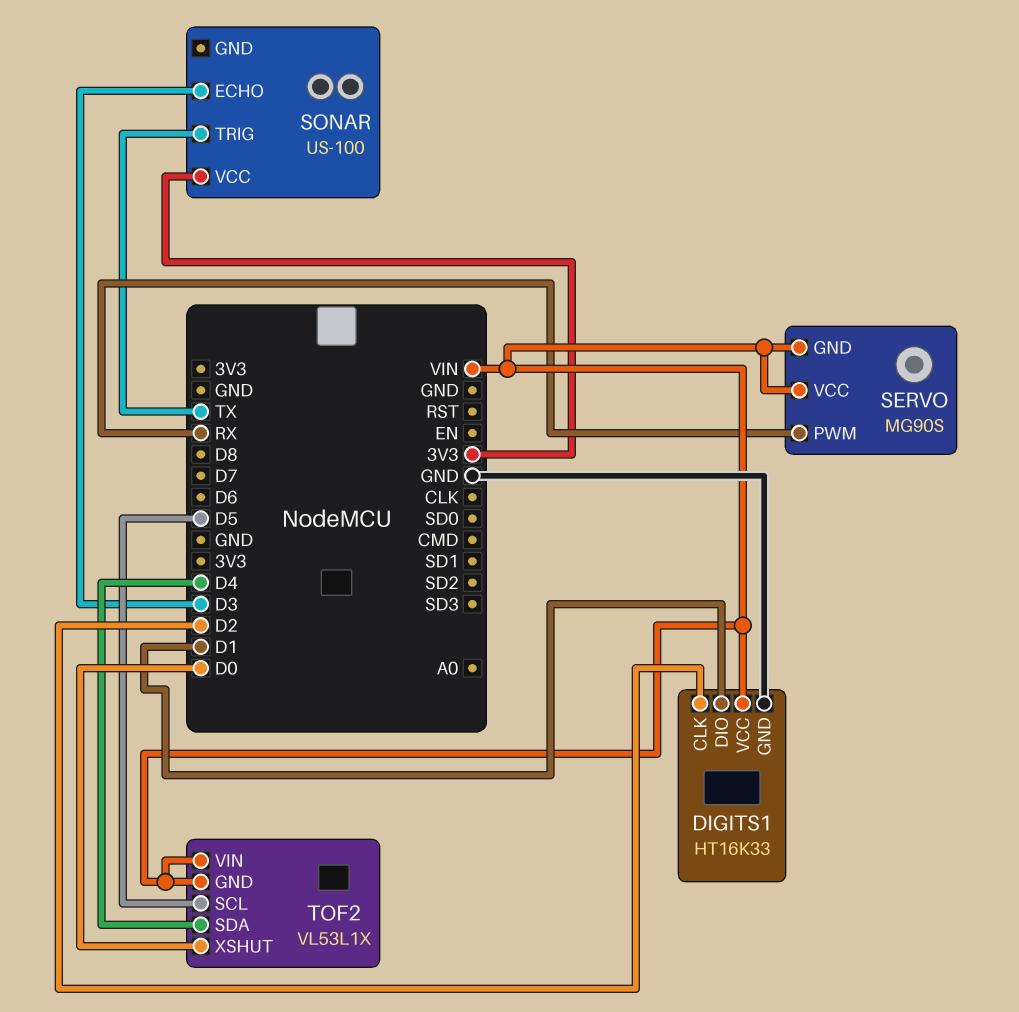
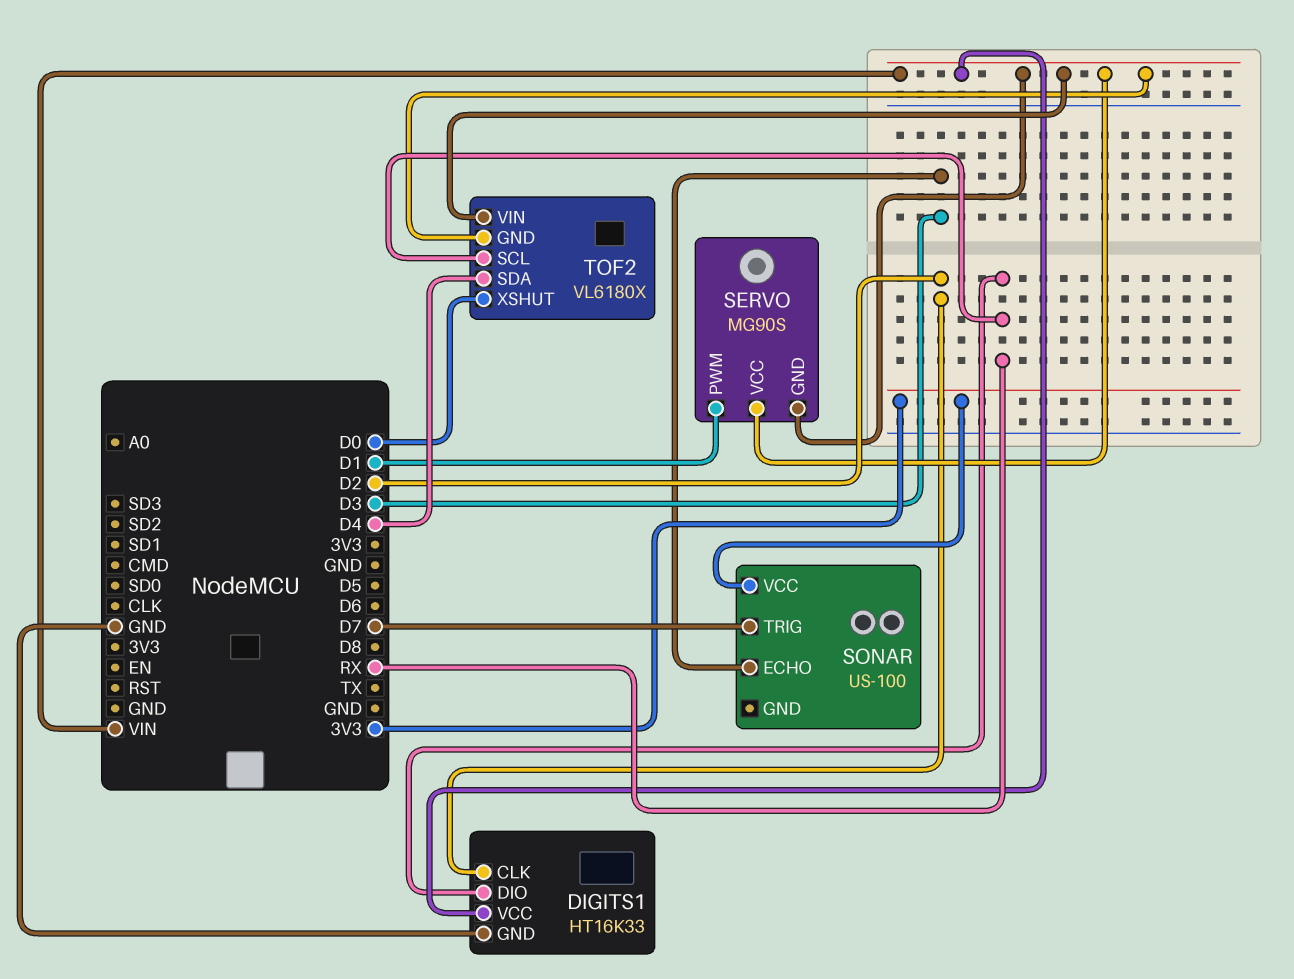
DIGITS1 pin DIO: D1 -> RX
SERVO pin PWM: RX -> D1
SONAR pin TRIG: TX -> D7
TOF2: VL53L1X -> VL6180X
TOF2 pin SCL: D5 -> RX

